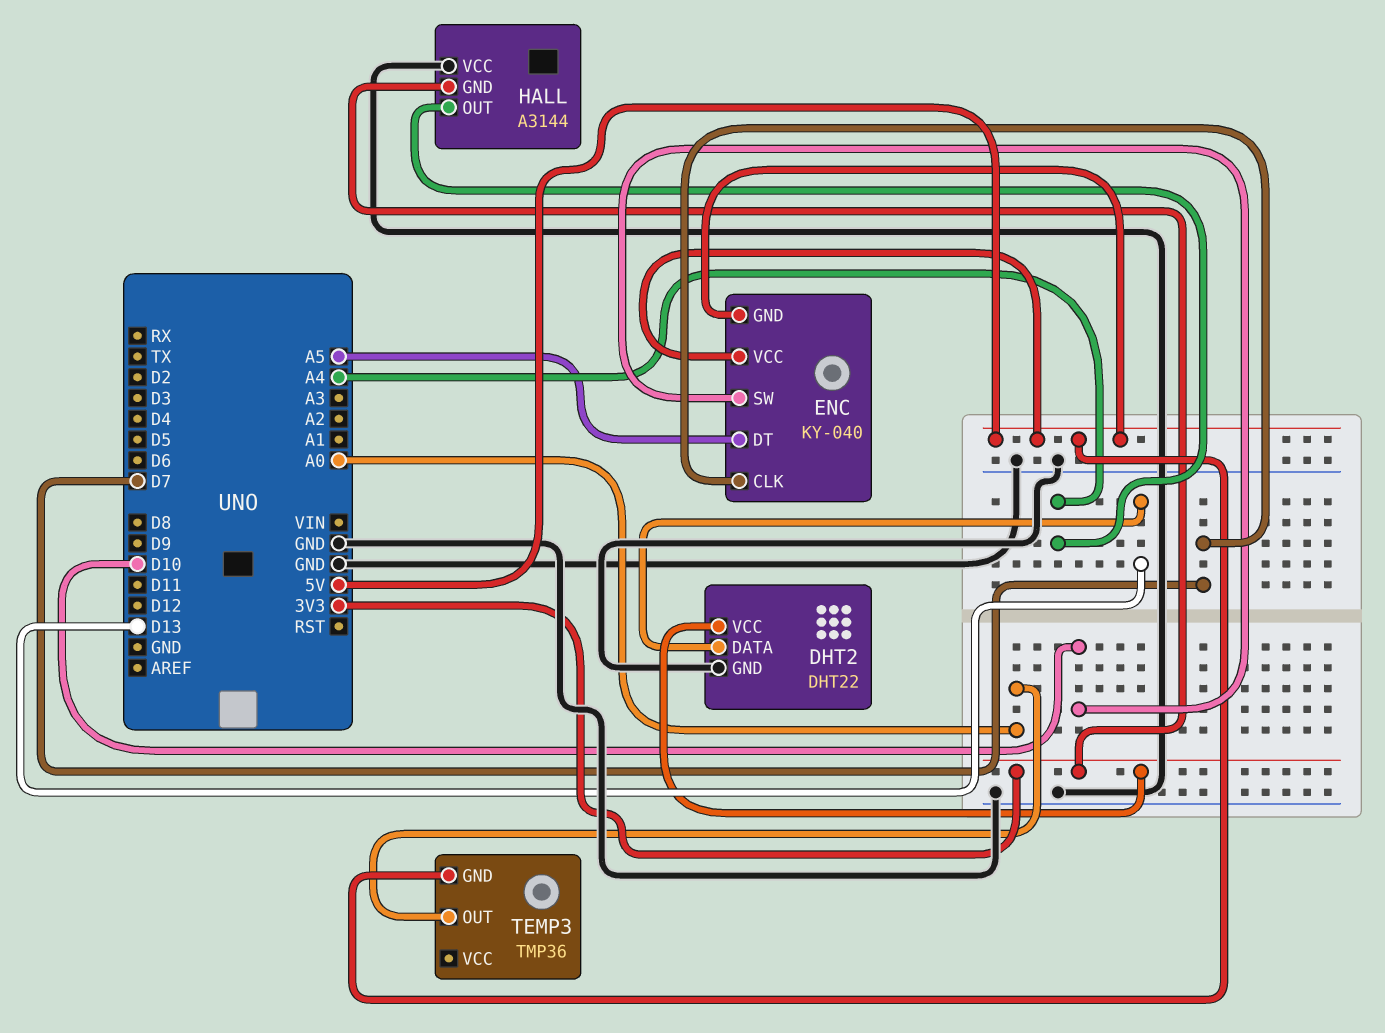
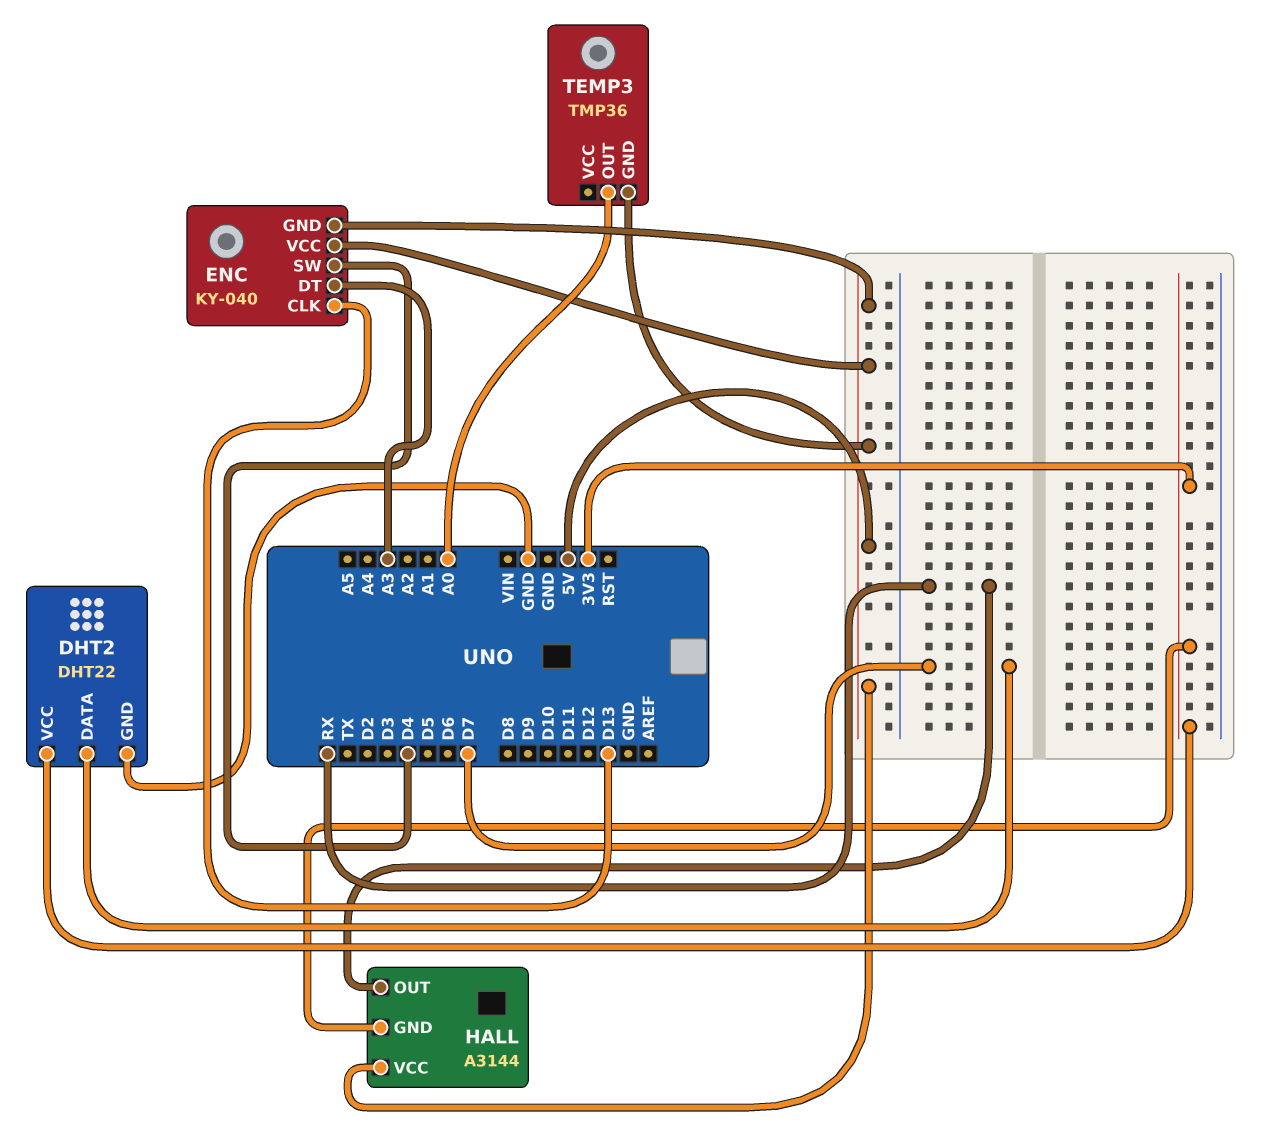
DHT2 pin DATA: D13 -> D7
ENC pin CLK: D7 -> D13
ENC pin DT: A5 -> A3
ENC pin SW: D10 -> D4
HALL pin OUT: A4 -> RX
HALL pin VCC: GND -> 5V

